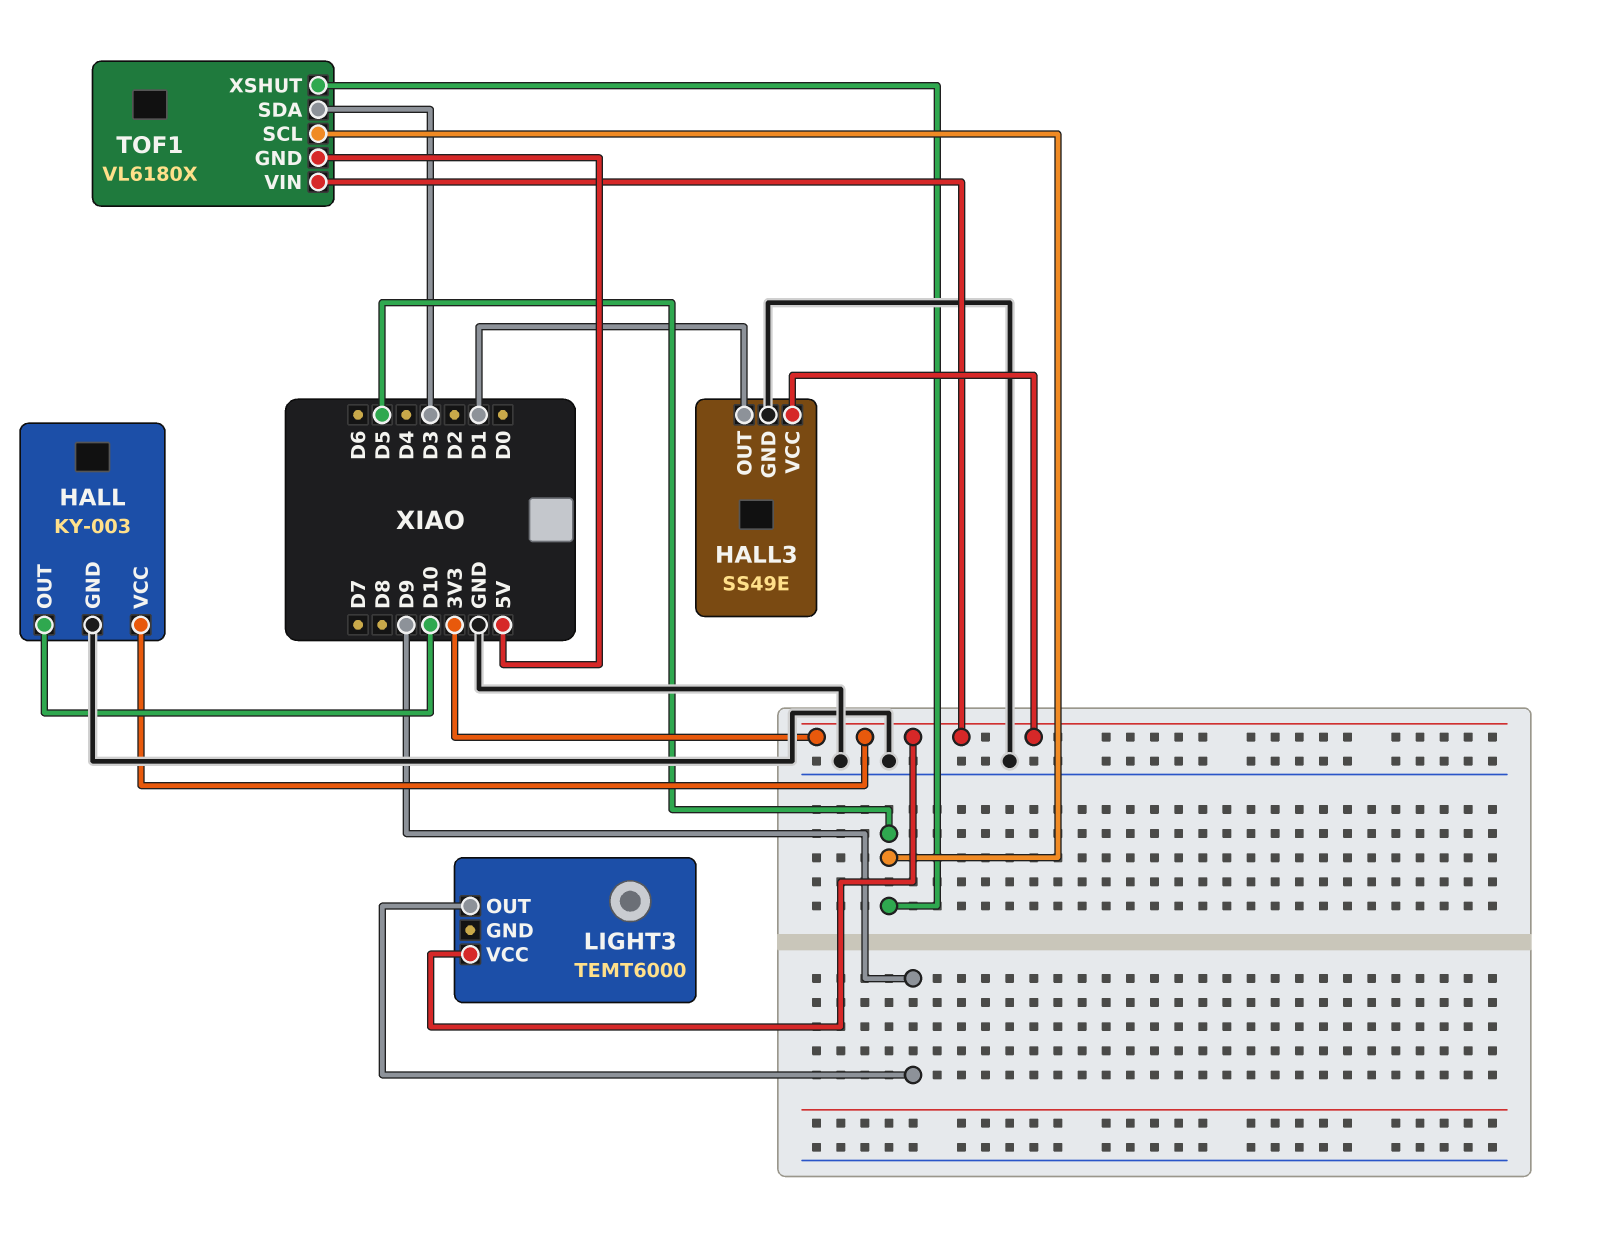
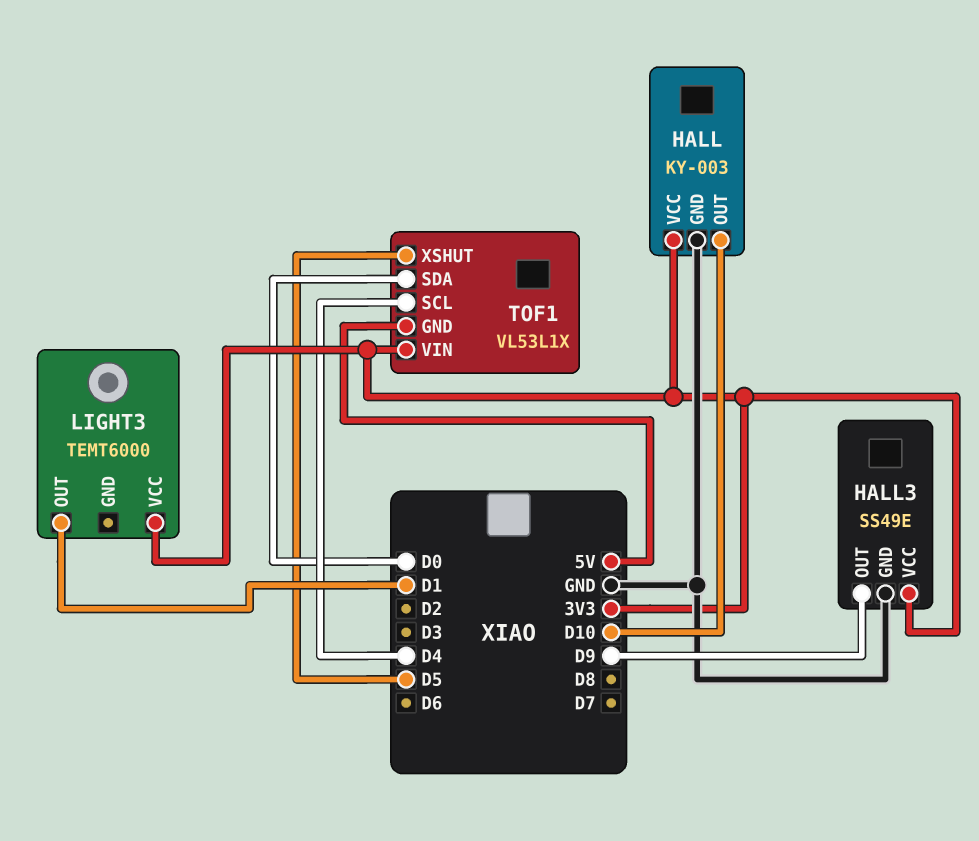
HALL3 pin OUT: D1 -> D9
LIGHT3 pin OUT: D9 -> D1
TOF1: VL6180X -> VL53L1X
TOF1 pin SCL: D5 -> D4
TOF1 pin SDA: D3 -> D0

